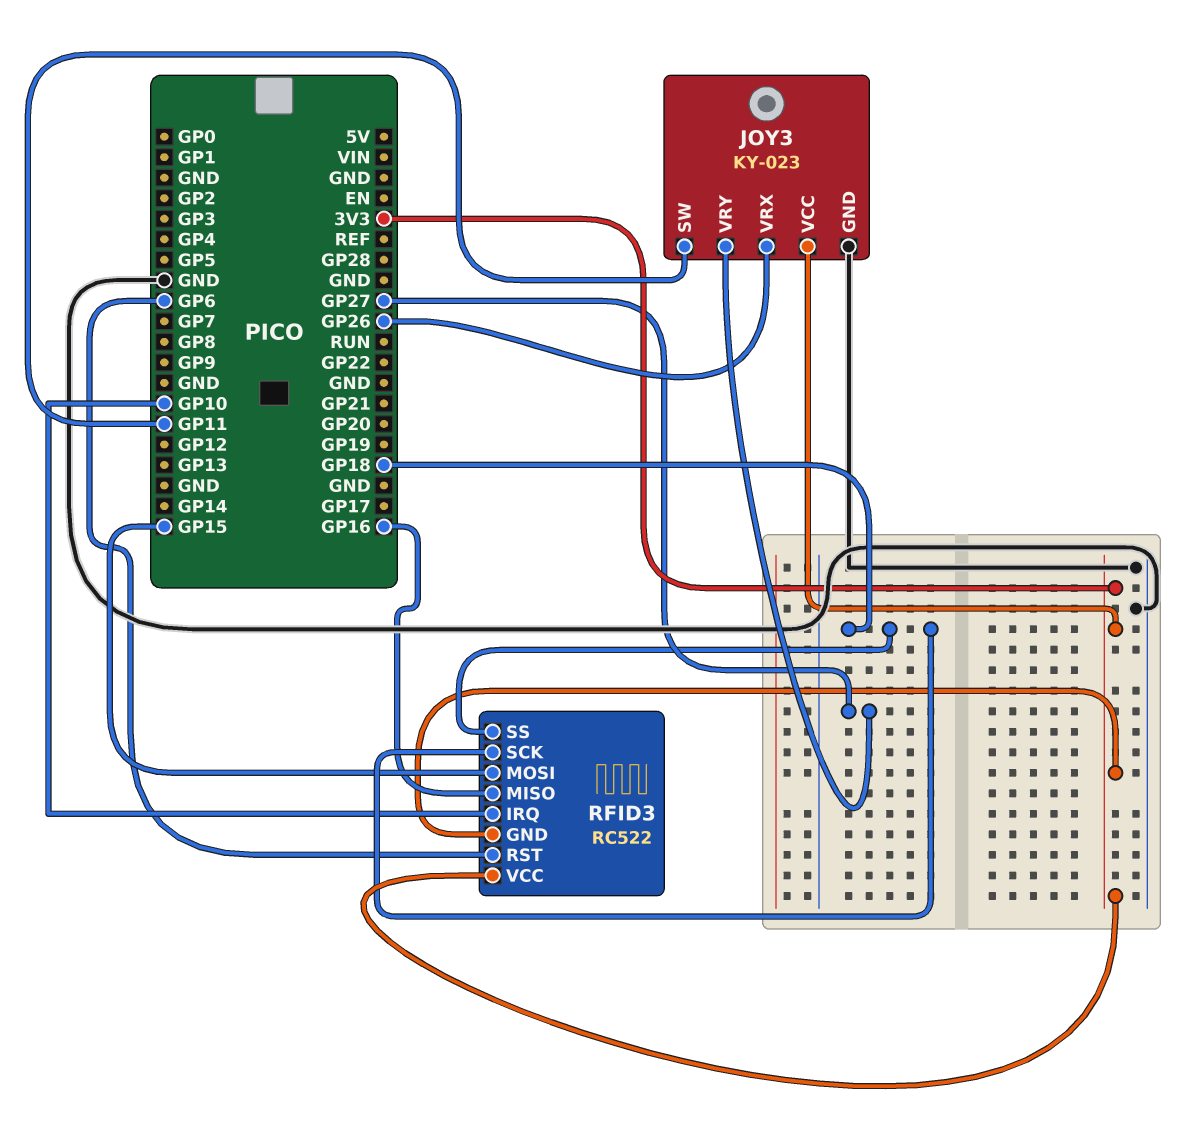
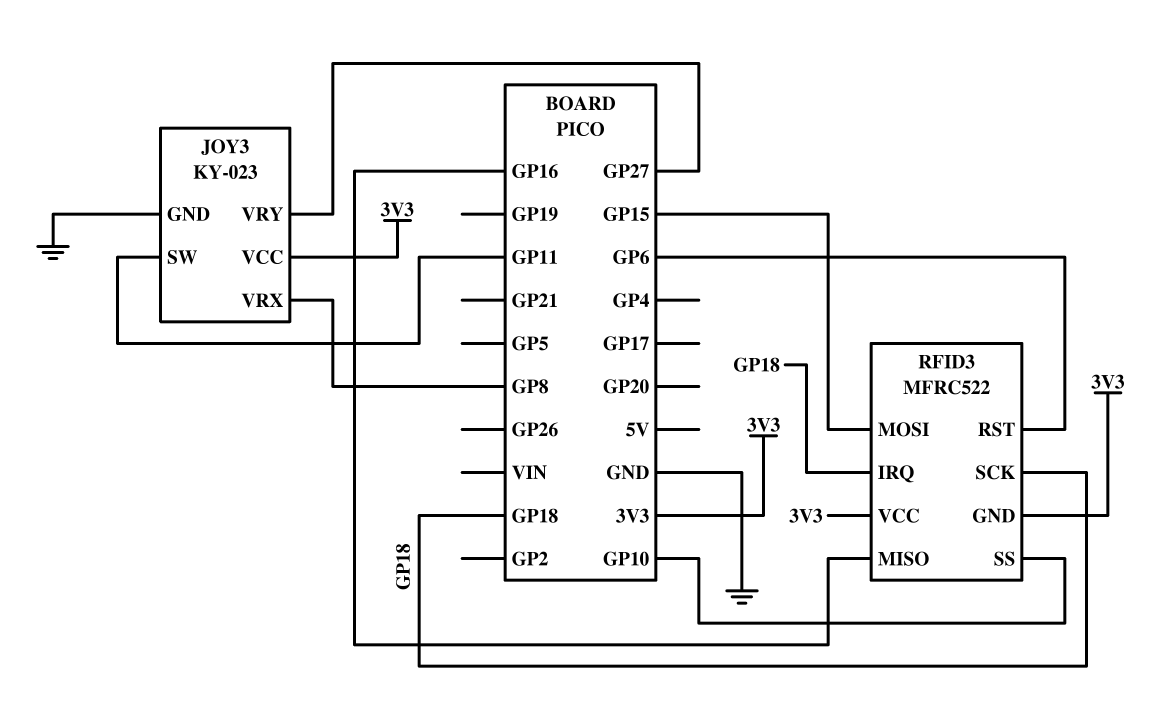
JOY3 pin VRX: GP26 -> GP8
RFID3: RC522 -> MFRC522
RFID3 pin IRQ: GP10 -> GP18
RFID3 pin SS: GP18 -> GP10

